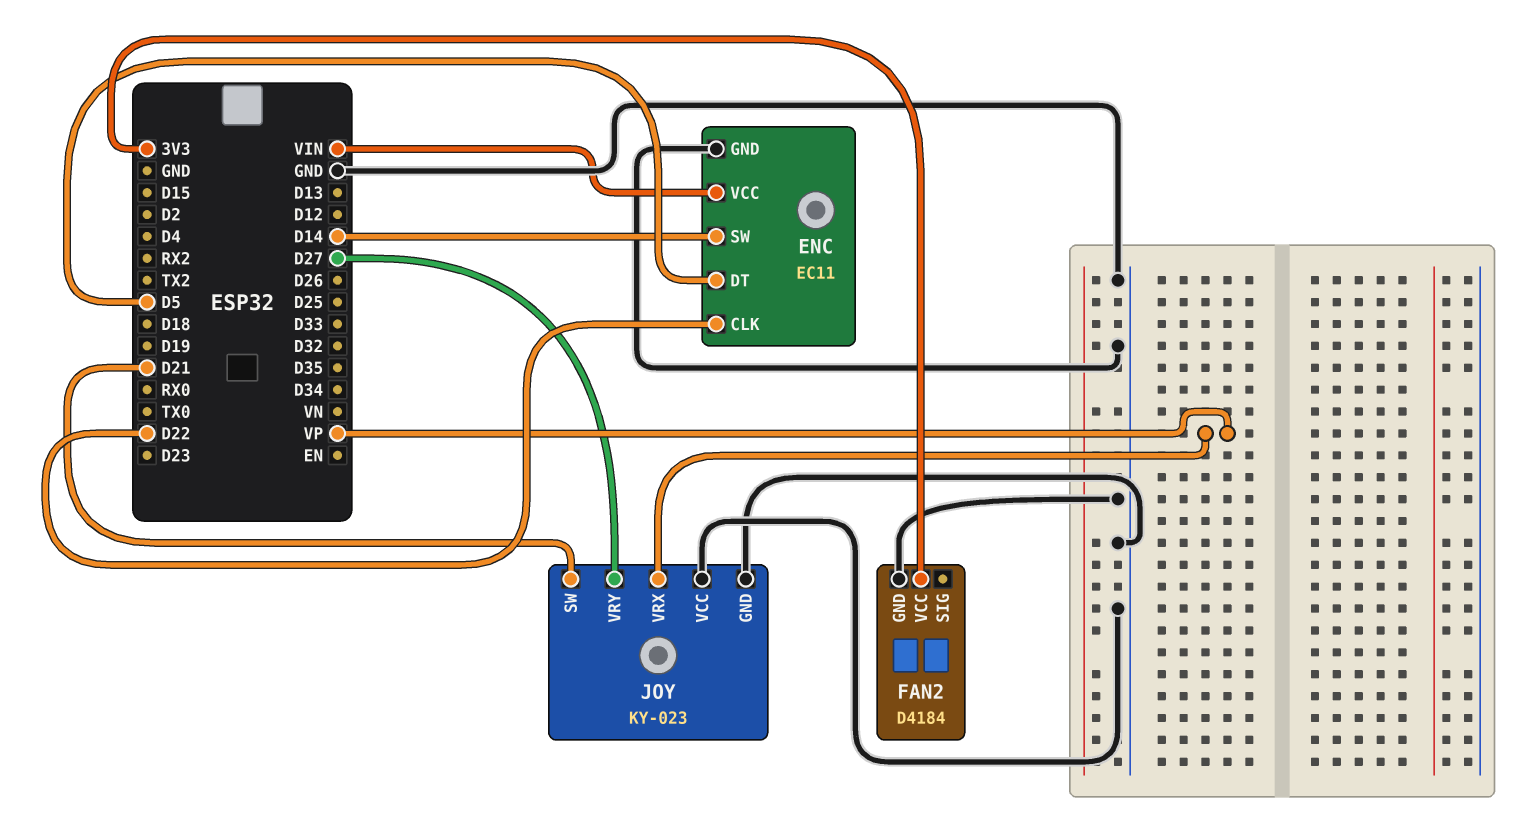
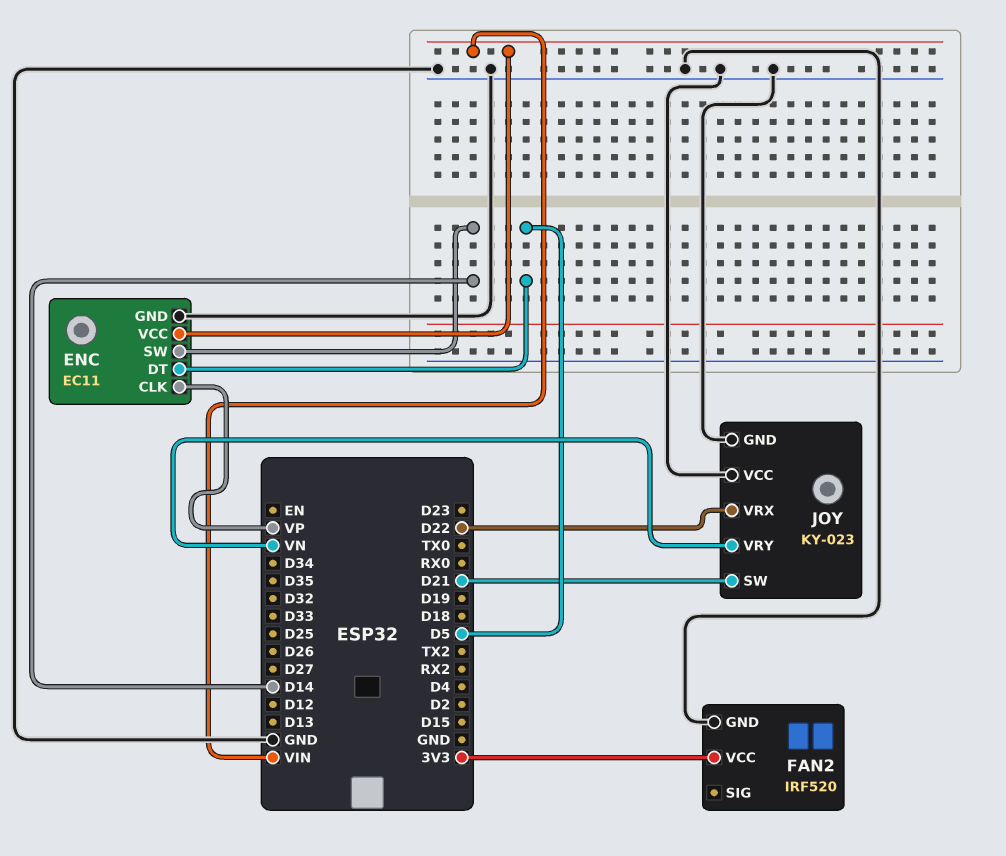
ENC pin CLK: D22 -> VP
FAN2: D4184 -> IRF520
JOY pin VRX: VP -> D22
JOY pin VRY: D27 -> VN

